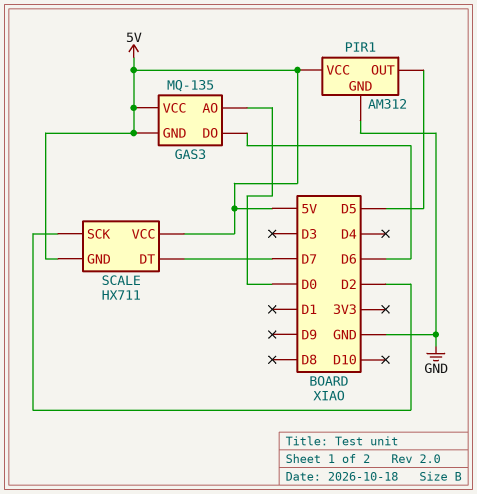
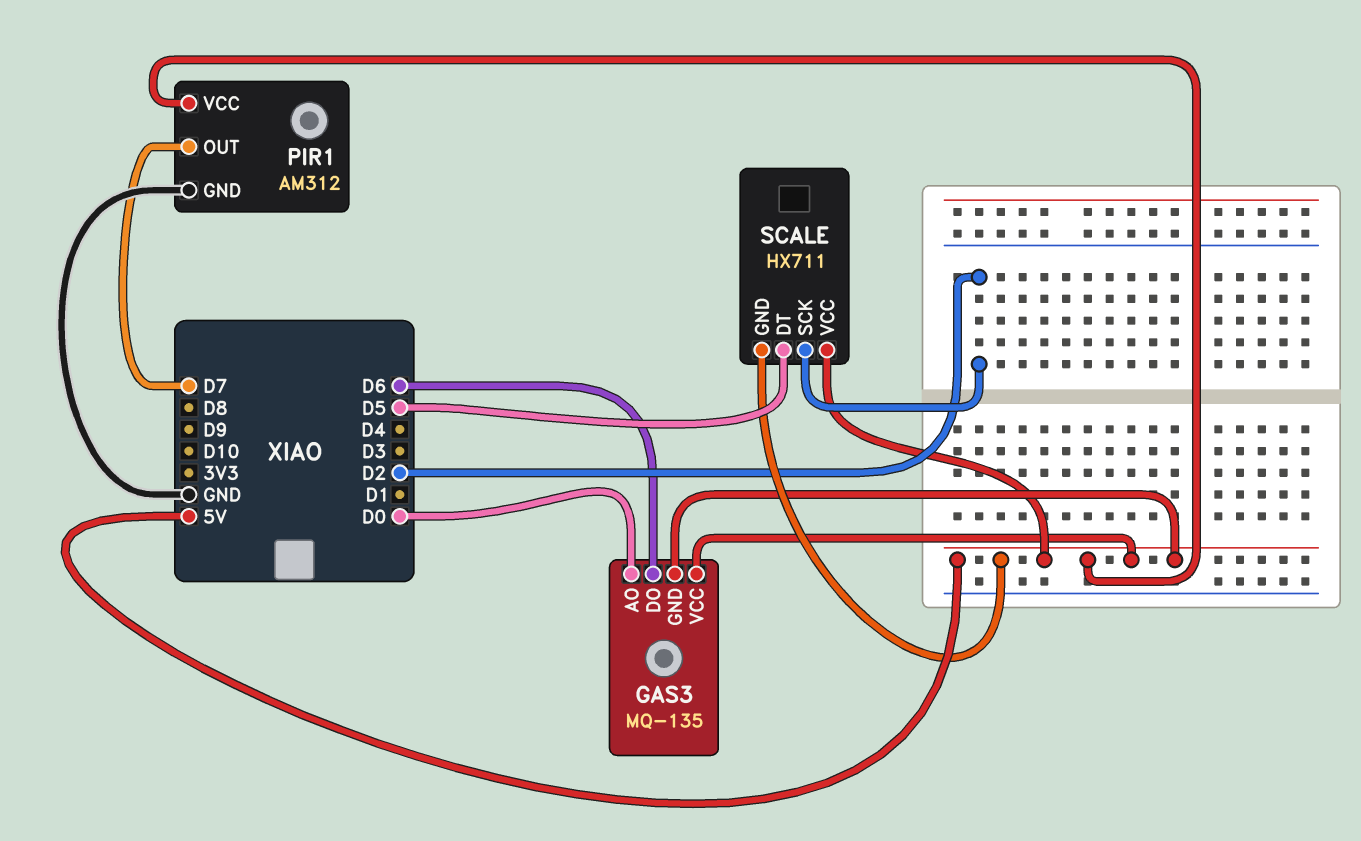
PIR1 pin OUT: D5 -> D7
SCALE pin DT: D7 -> D5

